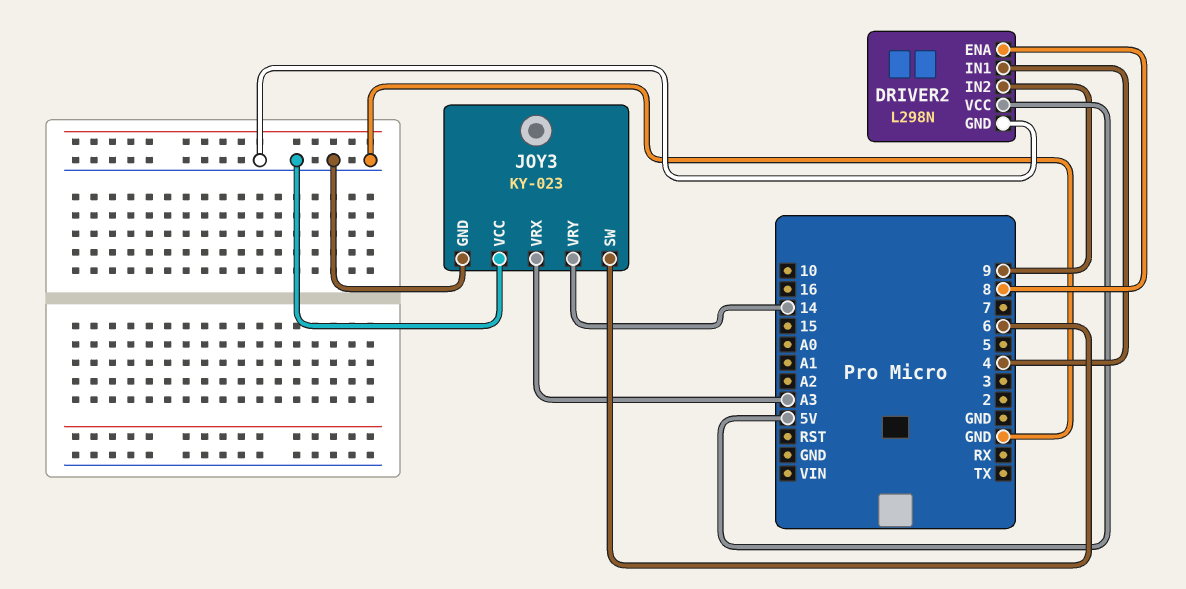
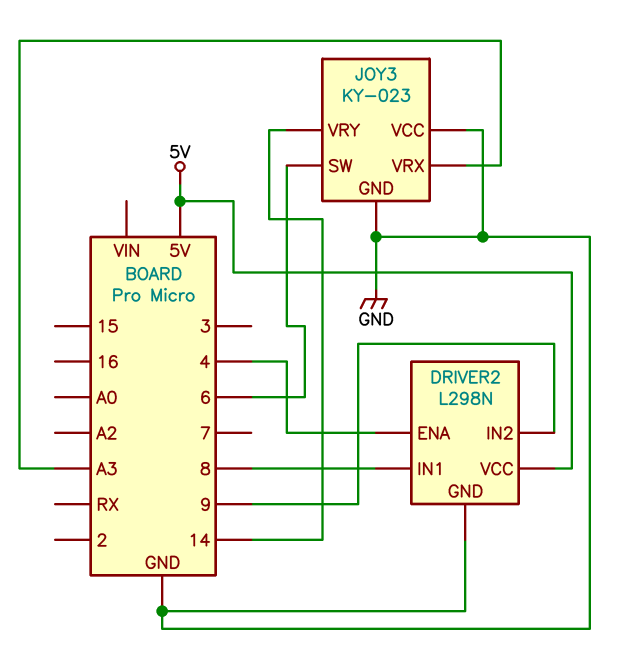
DRIVER2 pin ENA: 8 -> 4
DRIVER2 pin IN1: 4 -> 8

